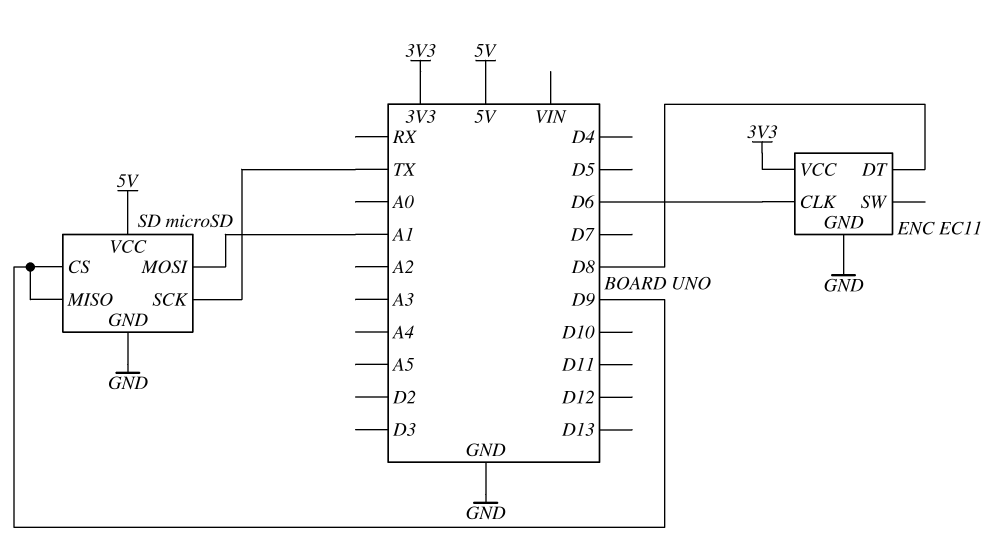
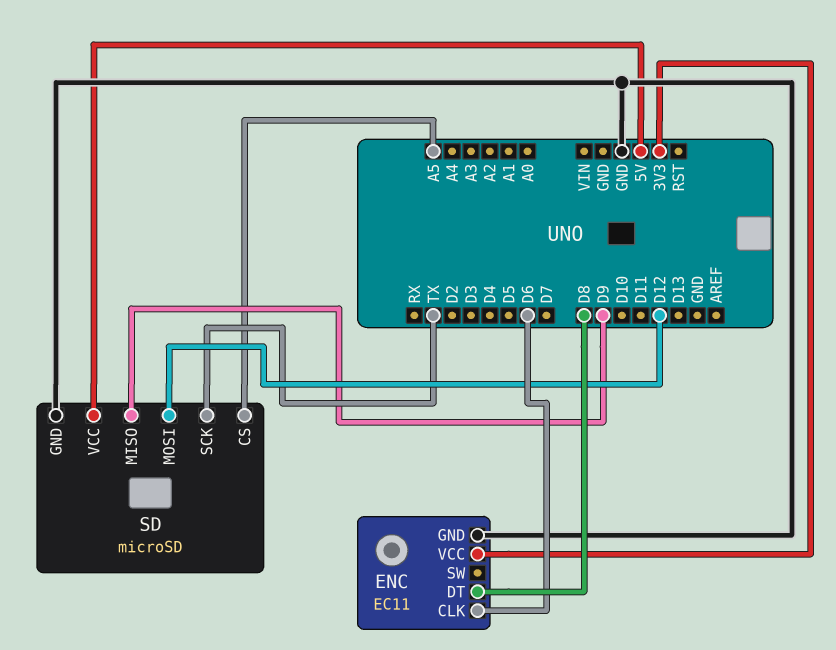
SD pin CS: D9 -> A5
SD pin MOSI: A1 -> D12

